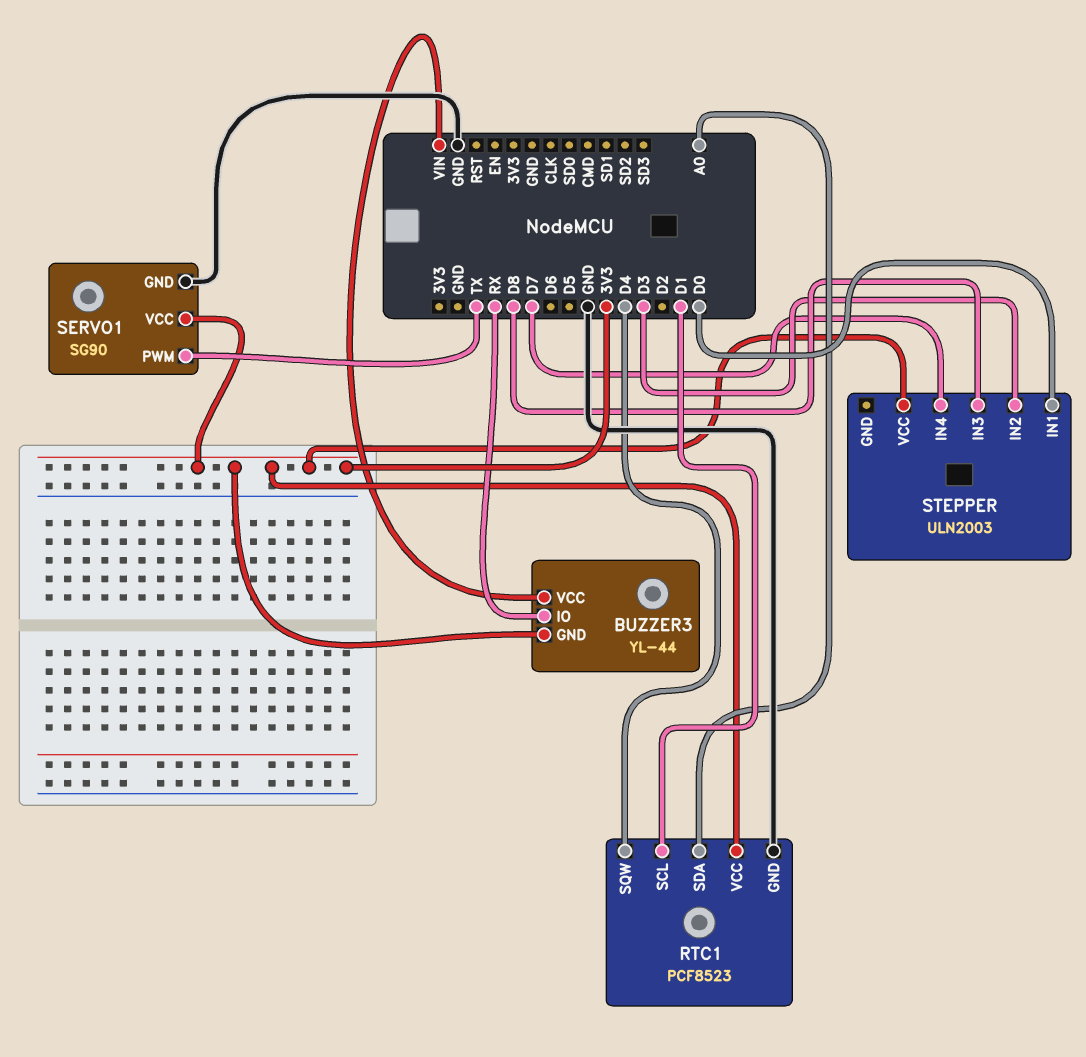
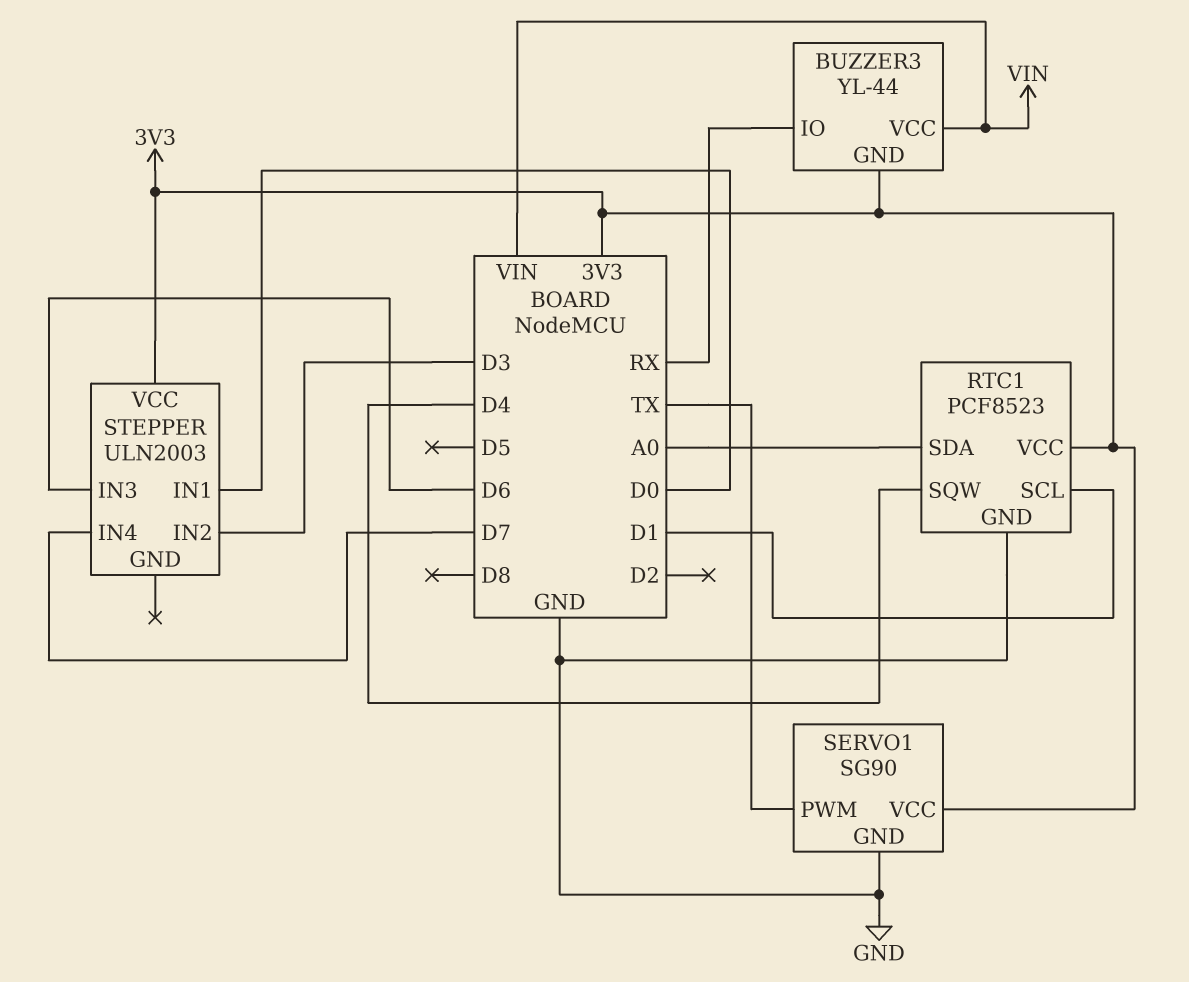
STEPPER pin IN3: D8 -> D6

